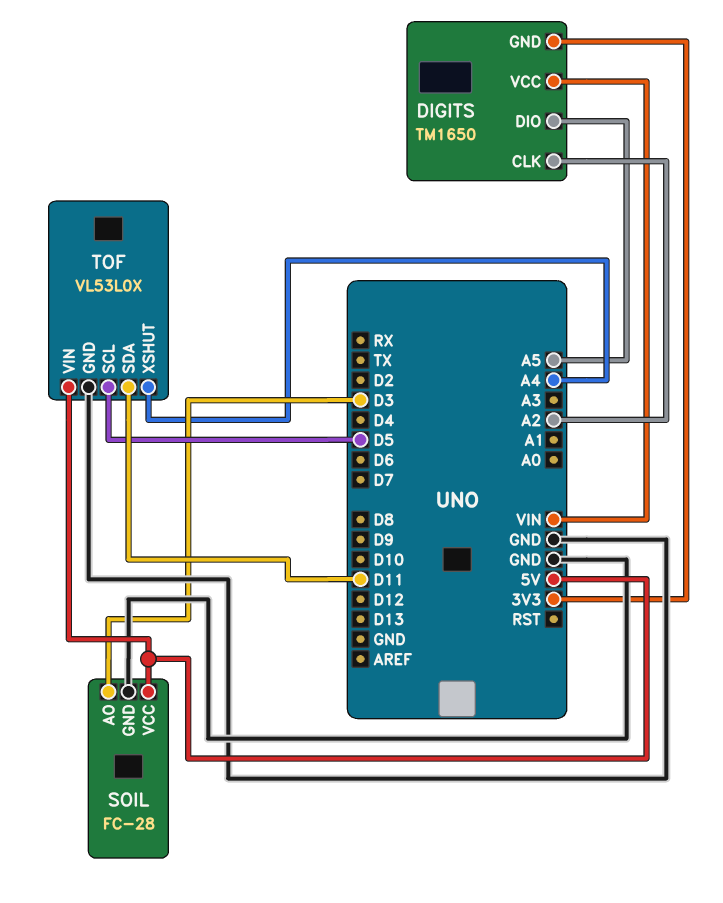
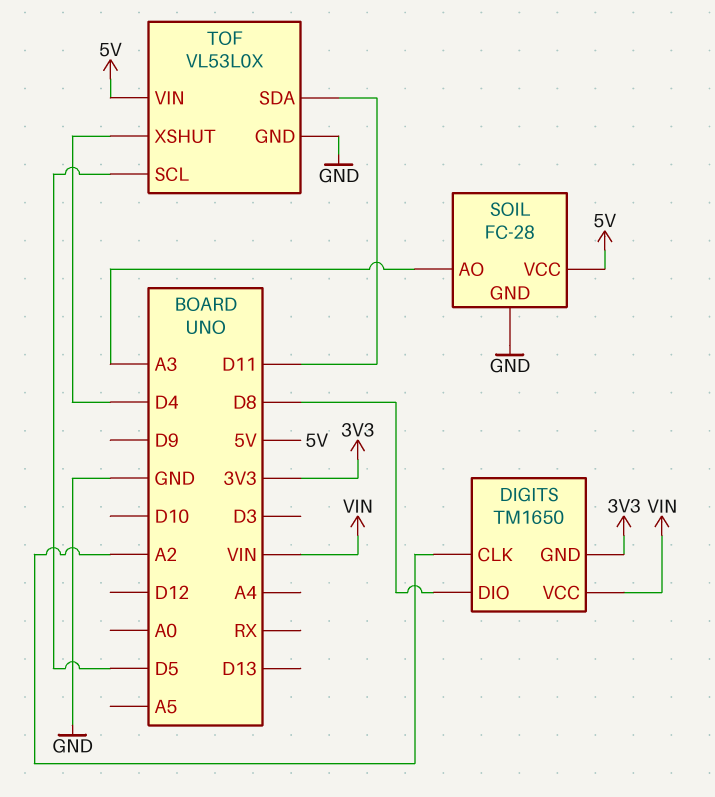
DIGITS pin DIO: A5 -> D8
SOIL pin AO: D3 -> A3
TOF pin XSHUT: A4 -> D4

